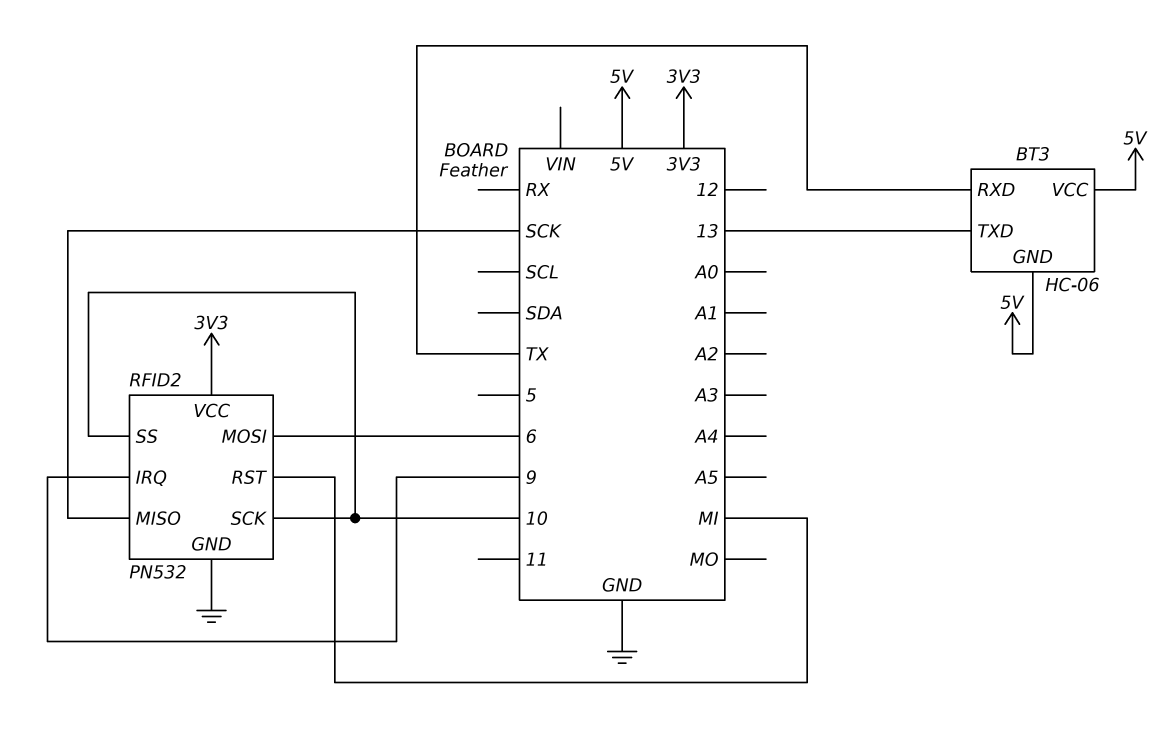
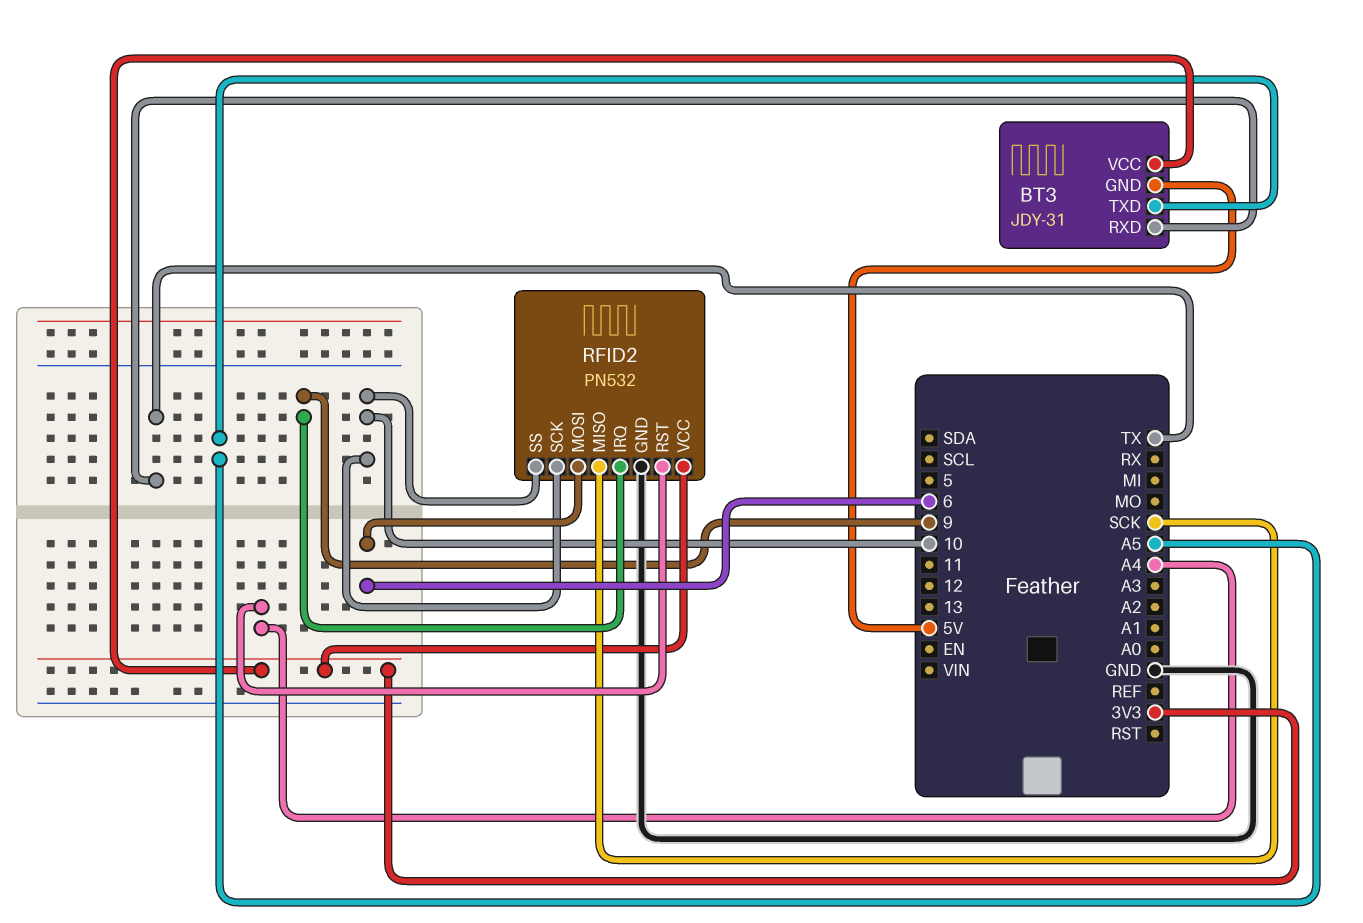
BT3: HC-06 -> JDY-31
BT3 pin TXD: 13 -> A5
BT3 pin VCC: 5V -> 3V3
RFID2 pin RST: MI -> A4

